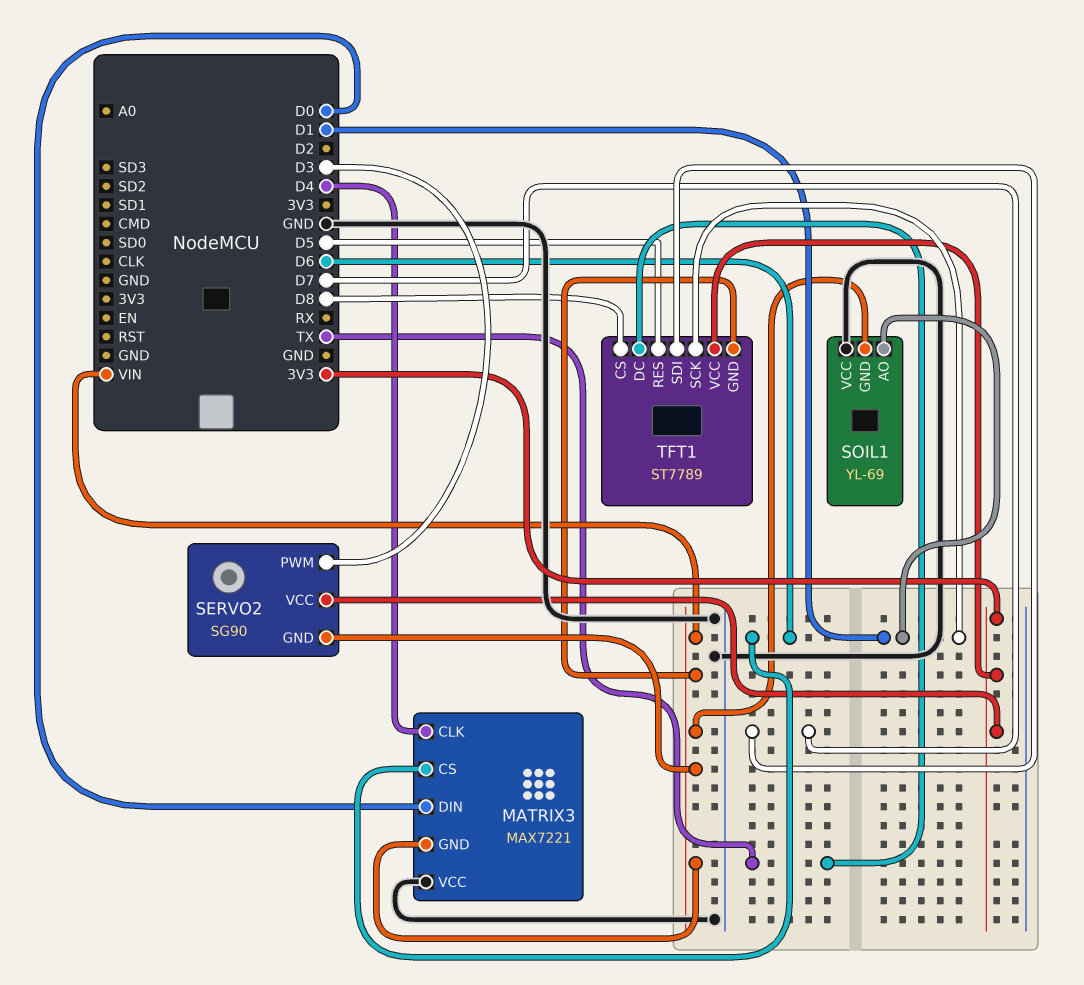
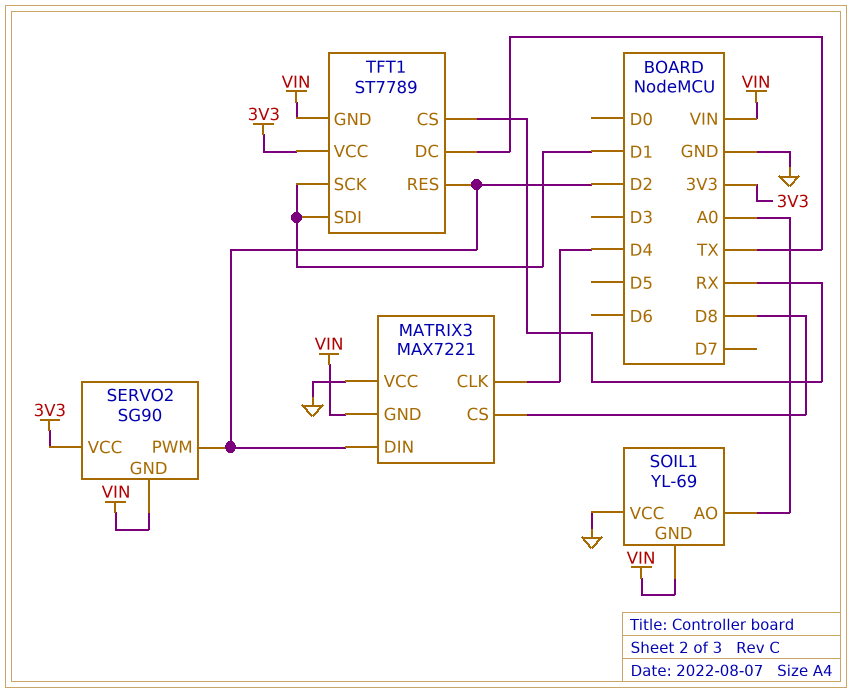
MATRIX3 pin CS: D6 -> D8
MATRIX3 pin DIN: D0 -> D2
SERVO2 pin PWM: D3 -> D2
SOIL1 pin AO: D1 -> A0
TFT1 pin CS: D8 -> RX
TFT1 pin RES: D5 -> D2
TFT1 pin SDI: D7 -> D1

